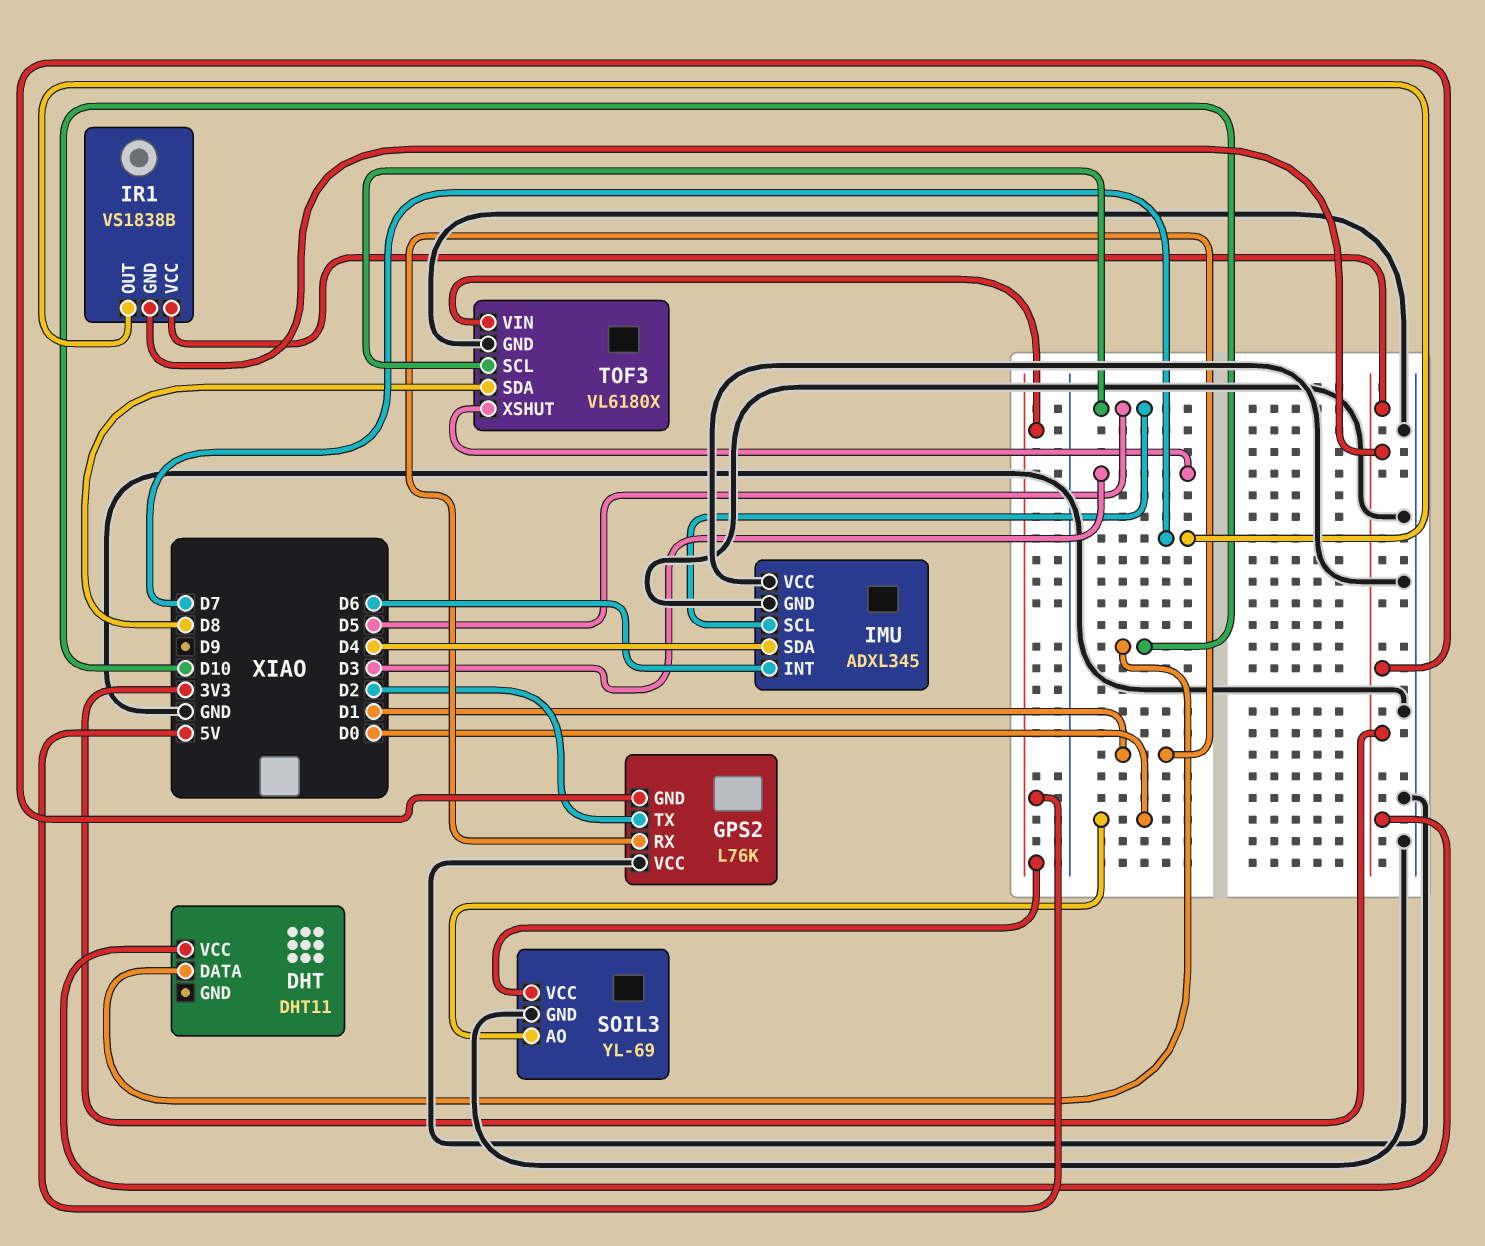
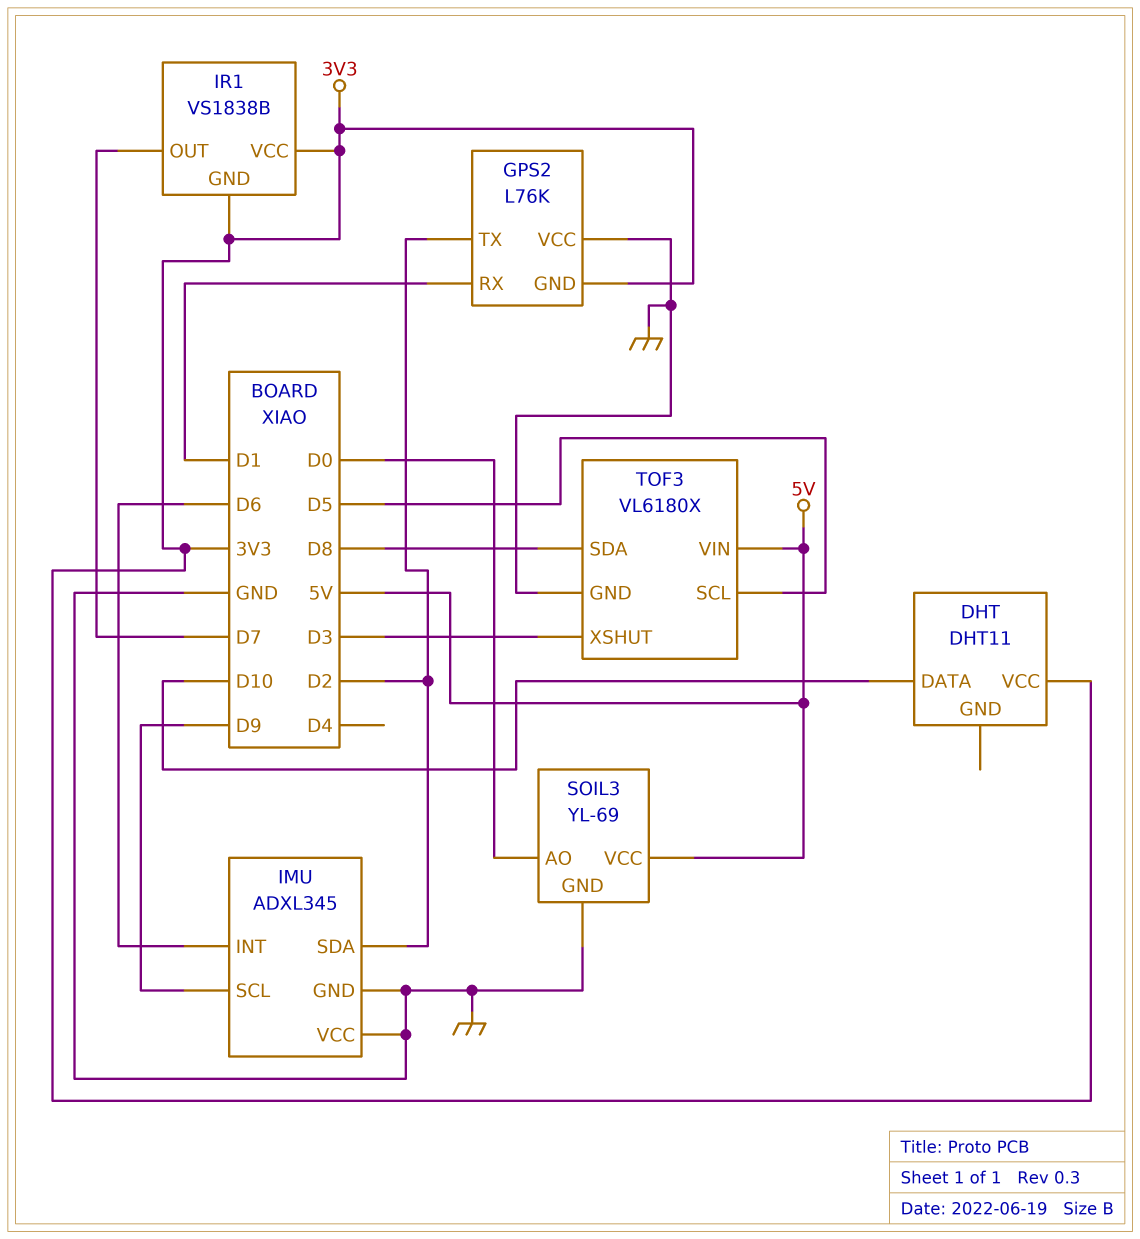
IMU pin SCL: D5 -> D9
IMU pin SDA: D4 -> D2

